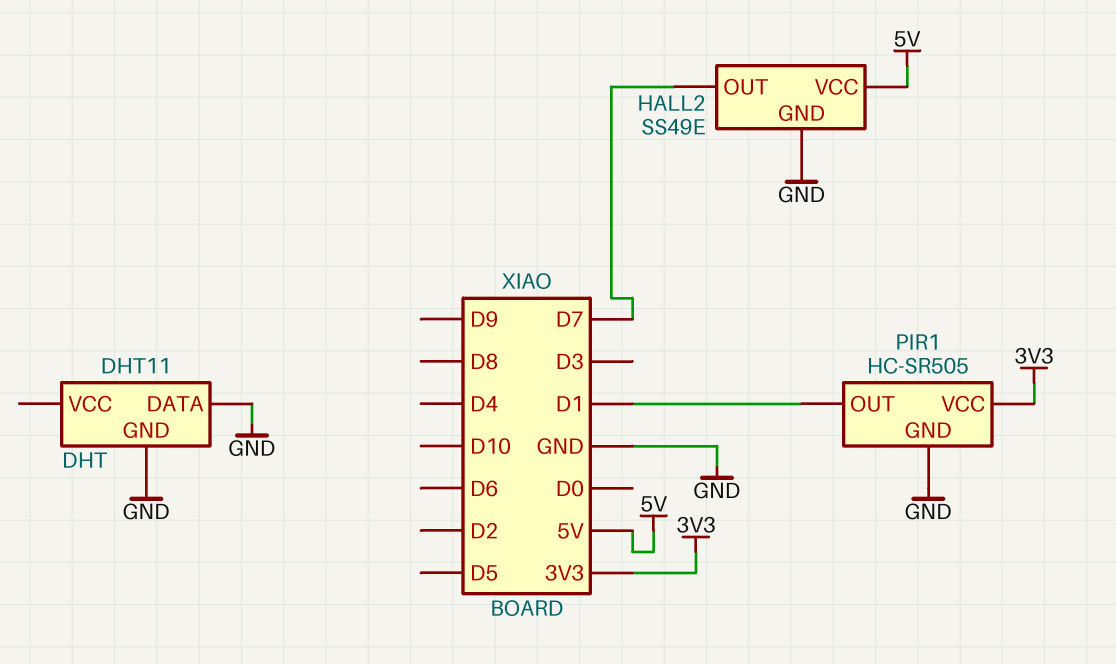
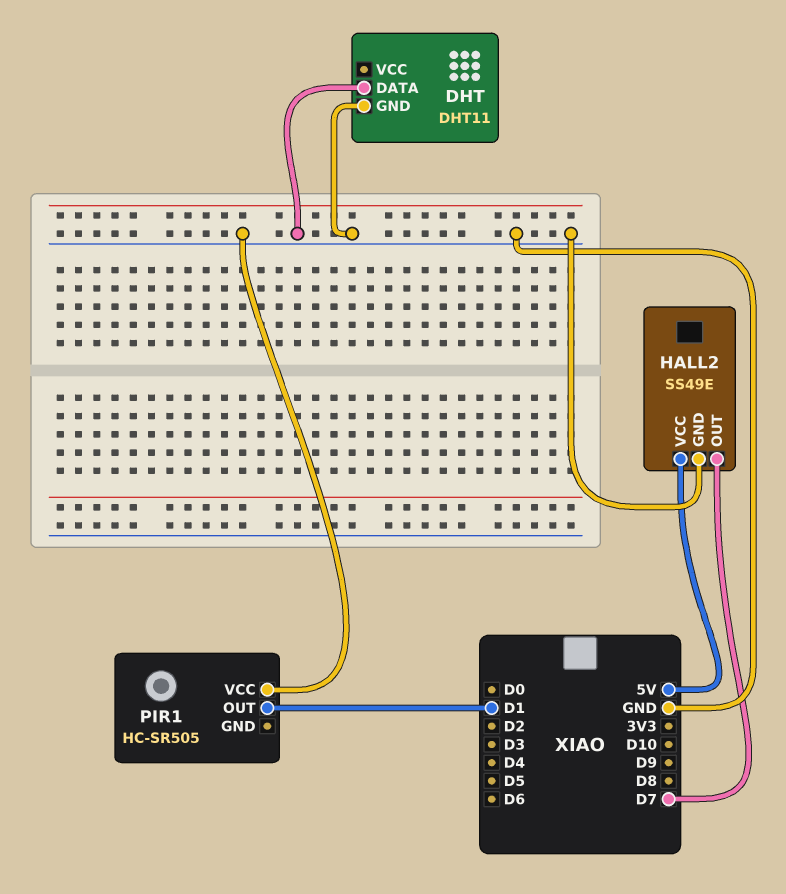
PIR1 pin GND: GND -> none
PIR1 pin VCC: 3V3 -> GND

